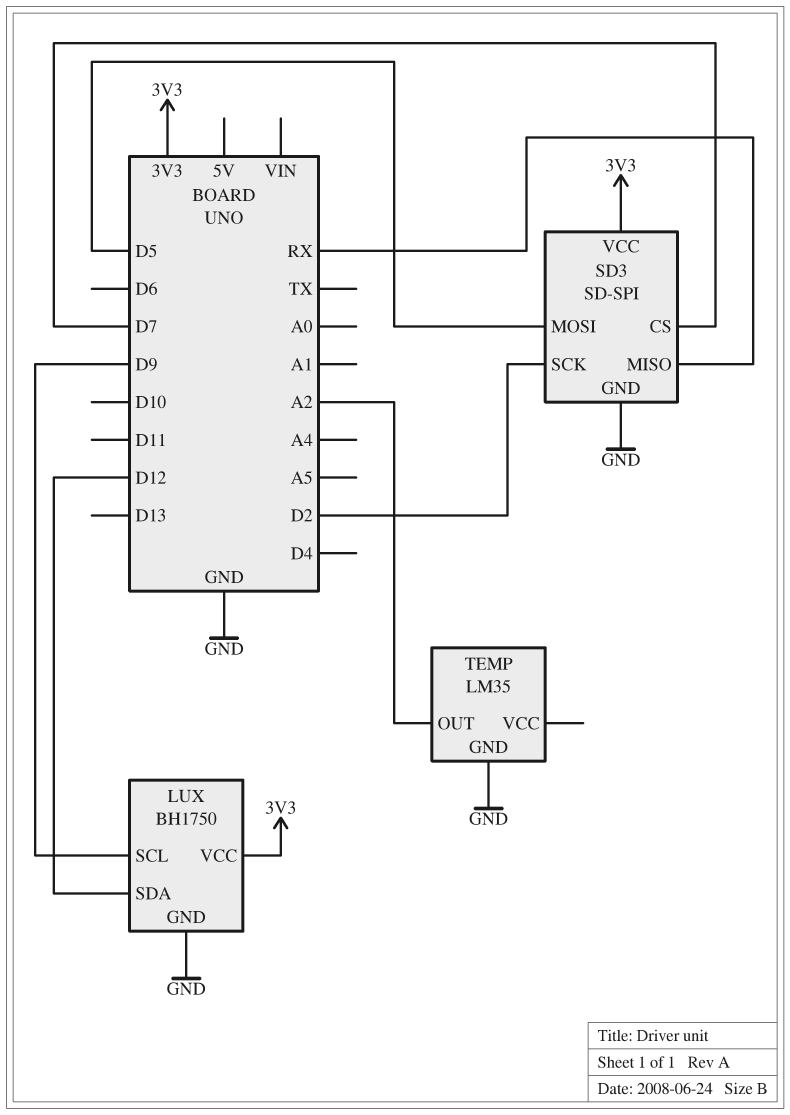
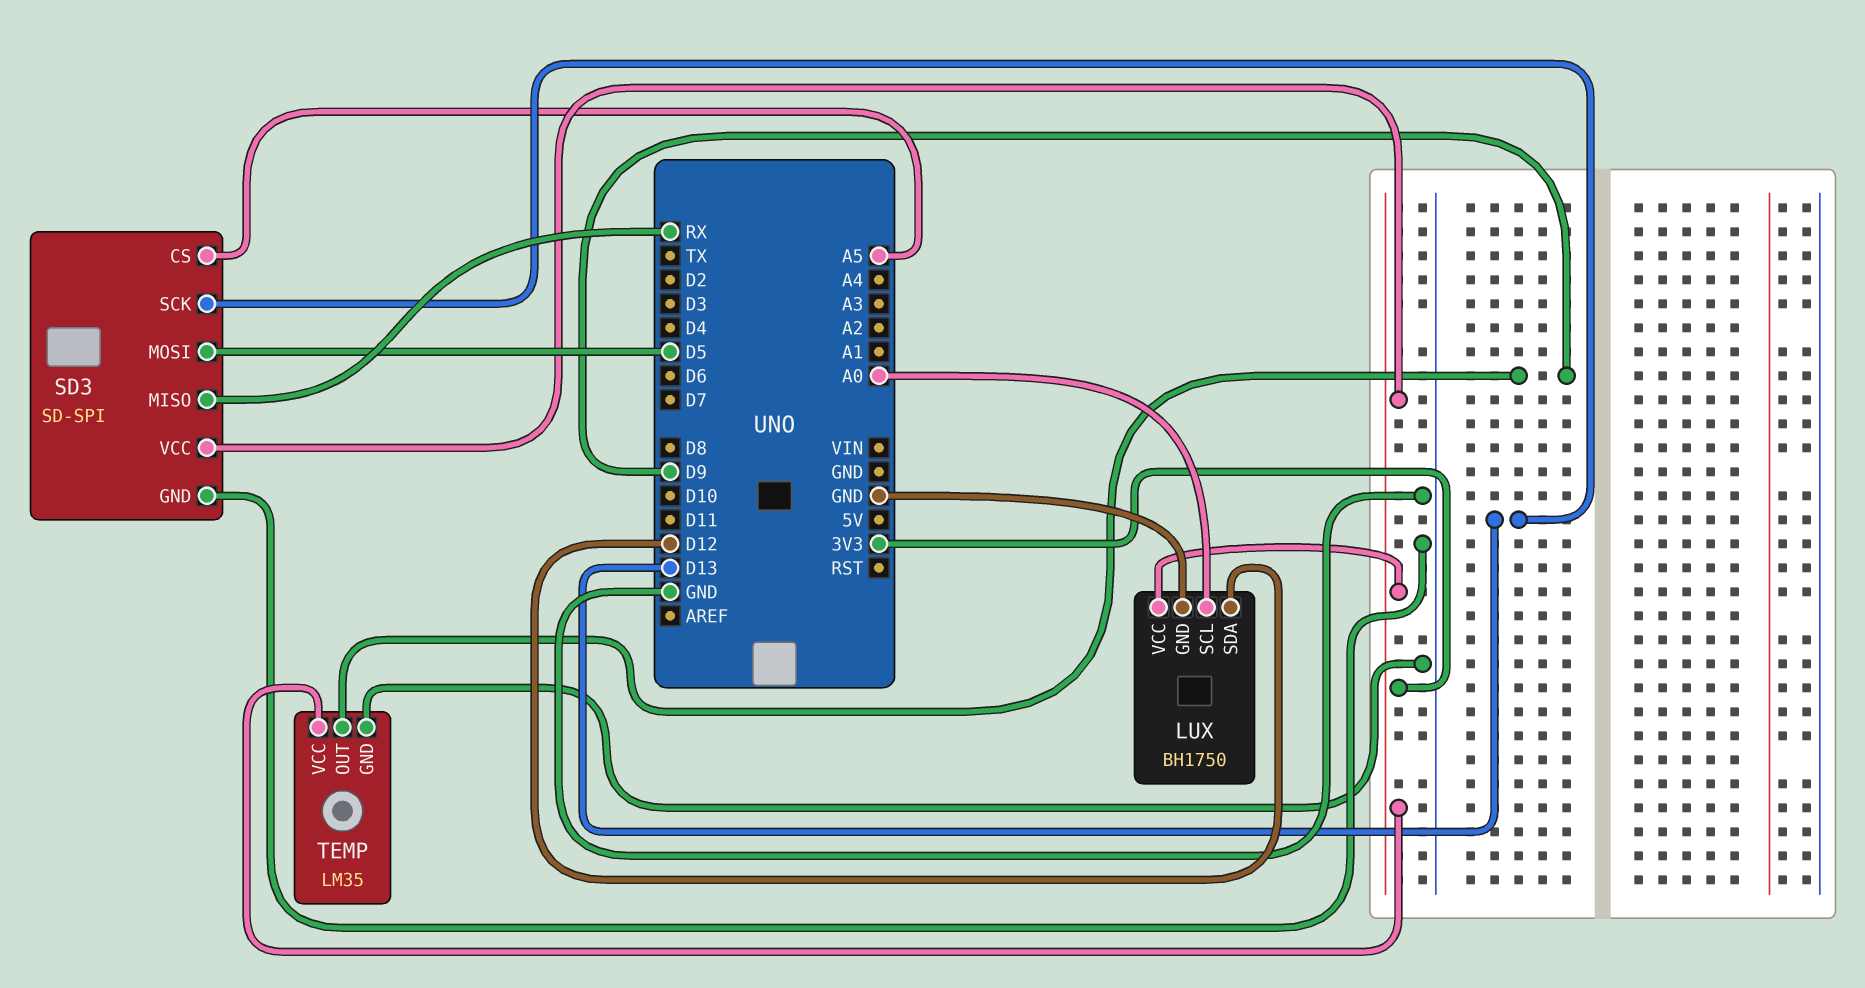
LUX pin SCL: D9 -> A0
SD3 pin CS: D7 -> A5
SD3 pin SCK: D2 -> D13
TEMP pin OUT: A2 -> D9
TEMP pin VCC: none -> 3V3

